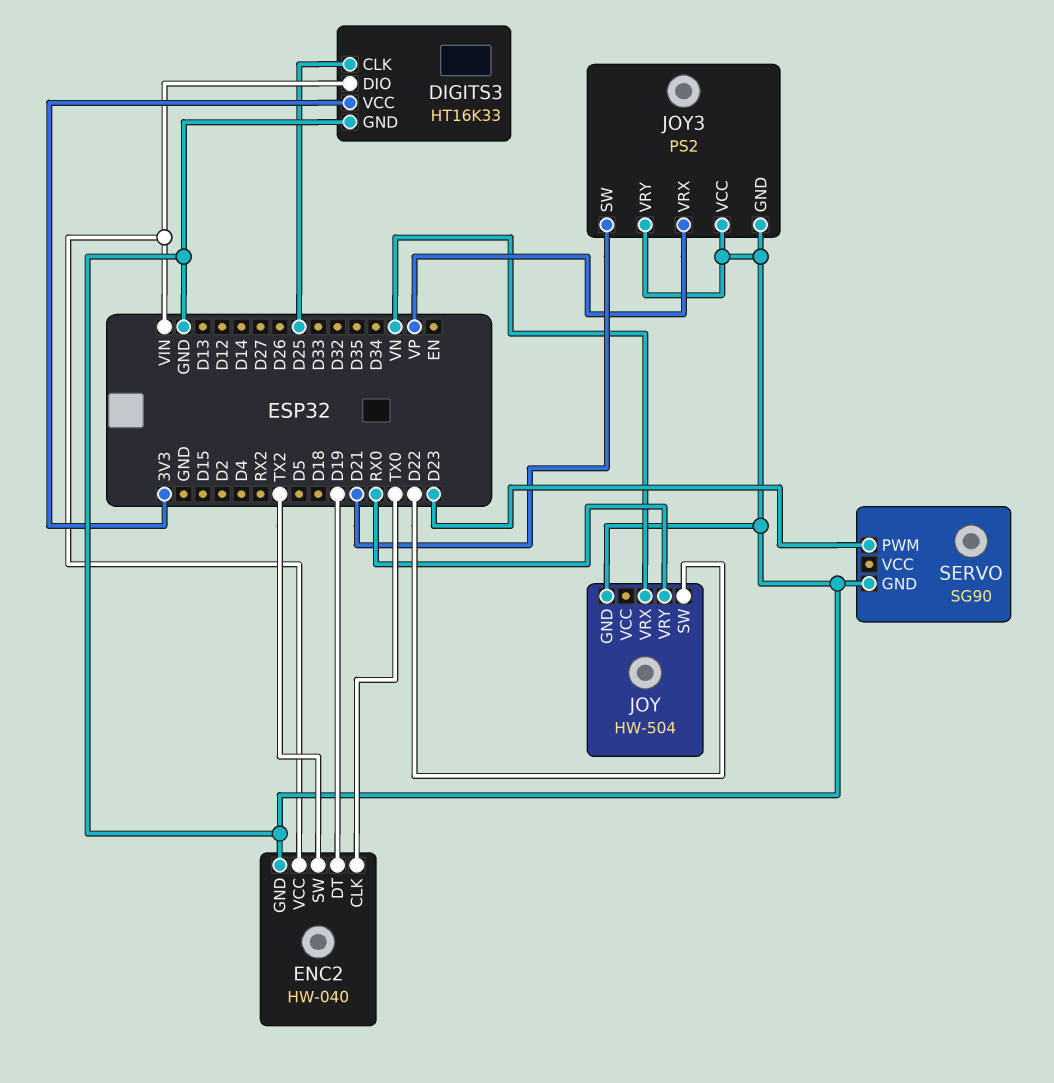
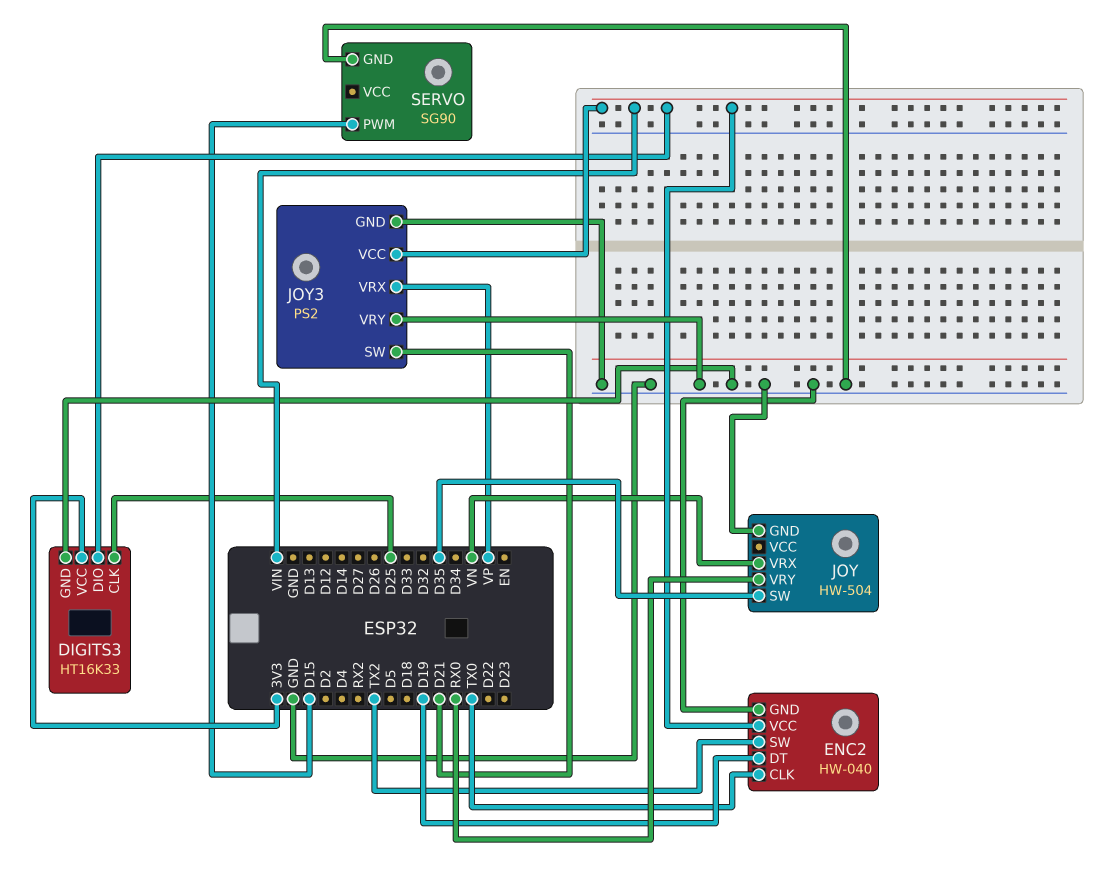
JOY pin SW: D22 -> D35
JOY3 pin VCC: GND -> VIN
SERVO pin PWM: D23 -> D15

